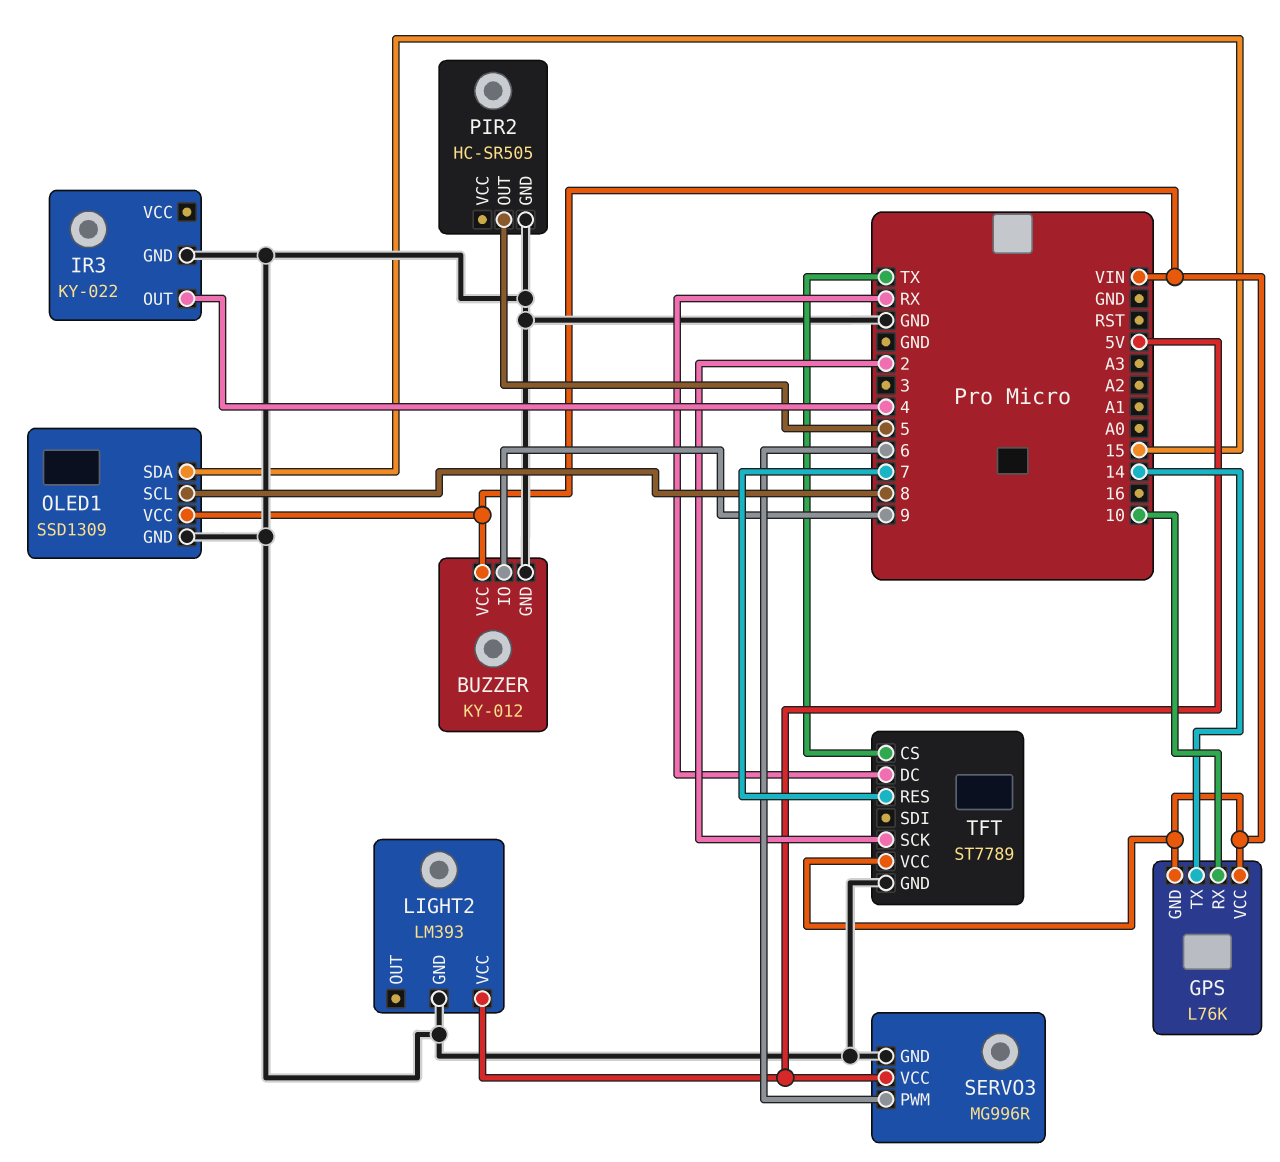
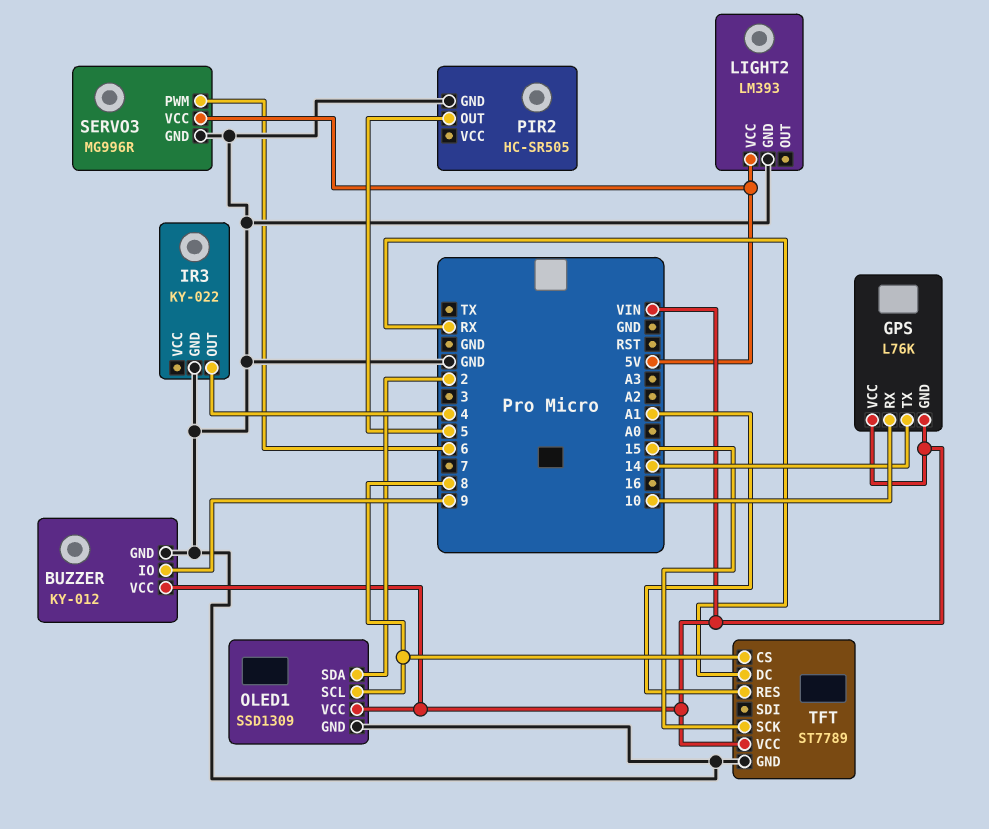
OLED1 pin SDA: 15 -> 2
TFT pin CS: TX -> 8
TFT pin RES: 7 -> A1
TFT pin SCK: 2 -> 15

